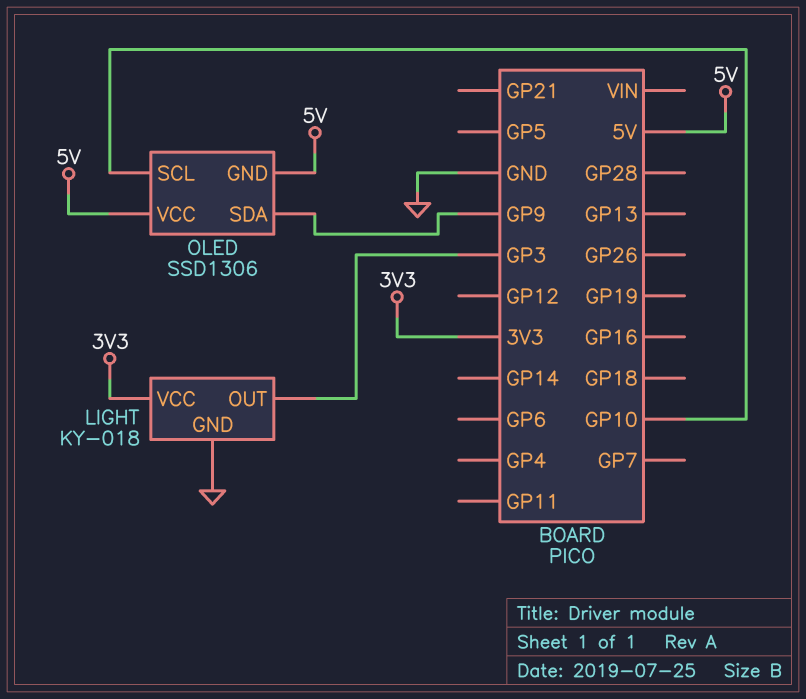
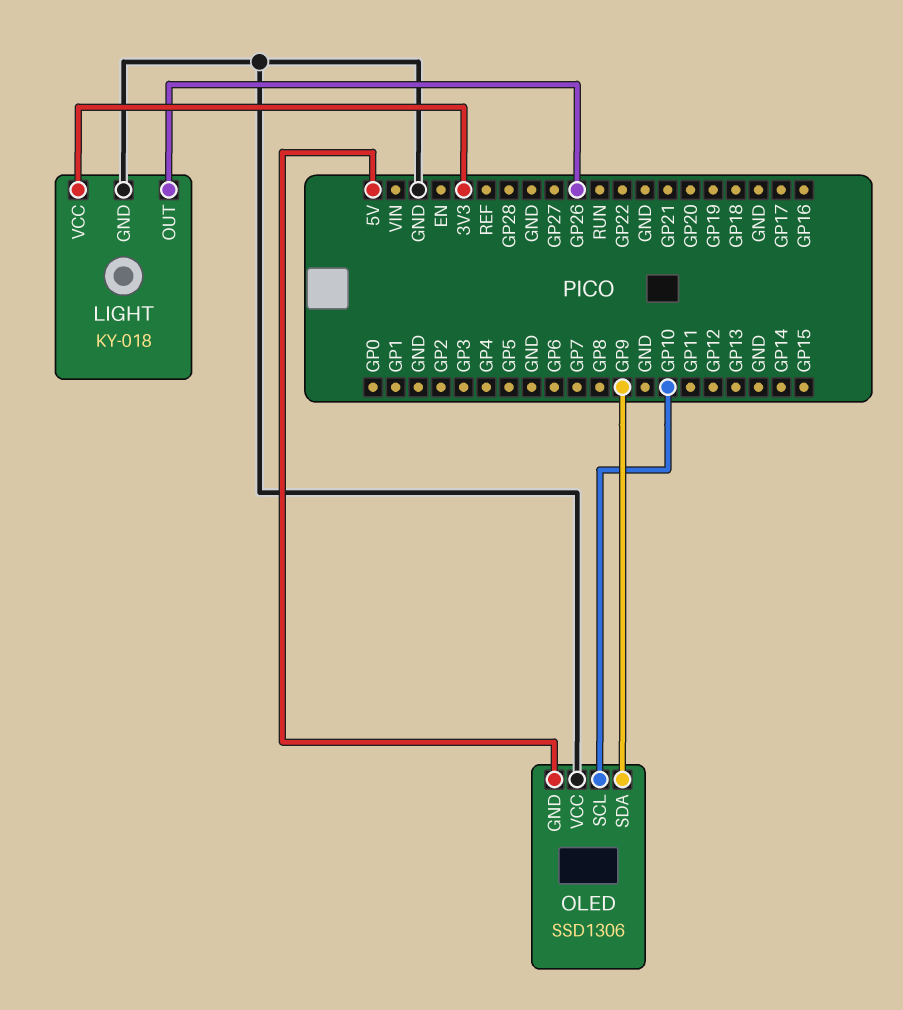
LIGHT pin OUT: GP3 -> GP26
OLED pin VCC: 5V -> GND

